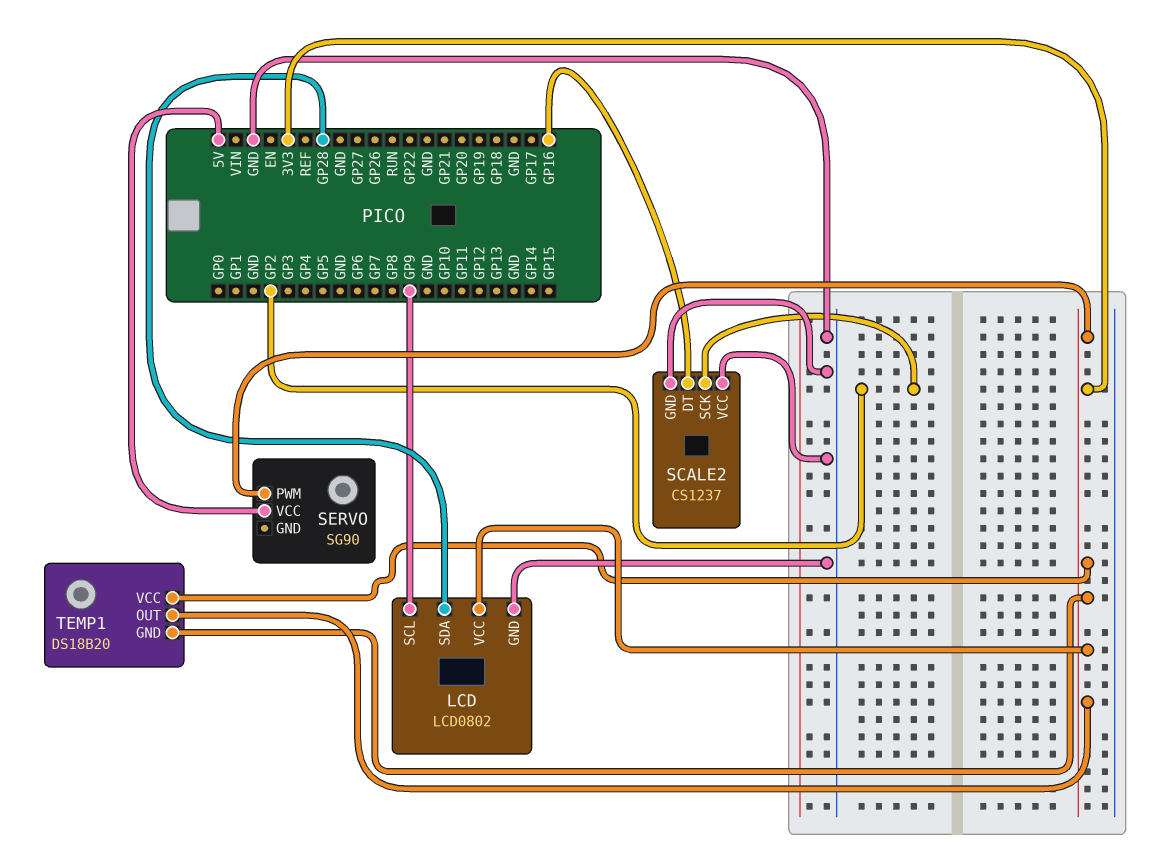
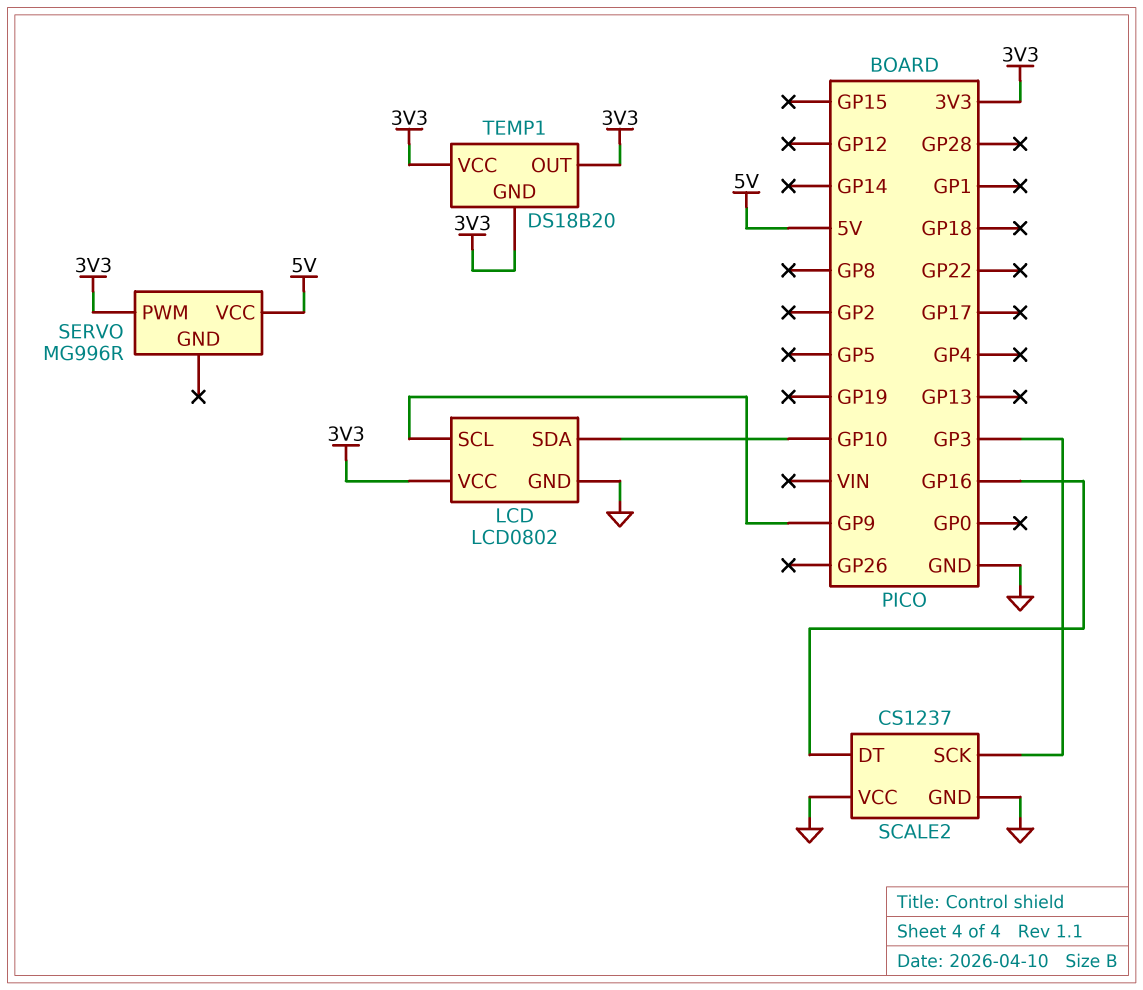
LCD pin SDA: GP28 -> GP10
SCALE2 pin SCK: GP2 -> GP3
SERVO: SG90 -> MG996R

